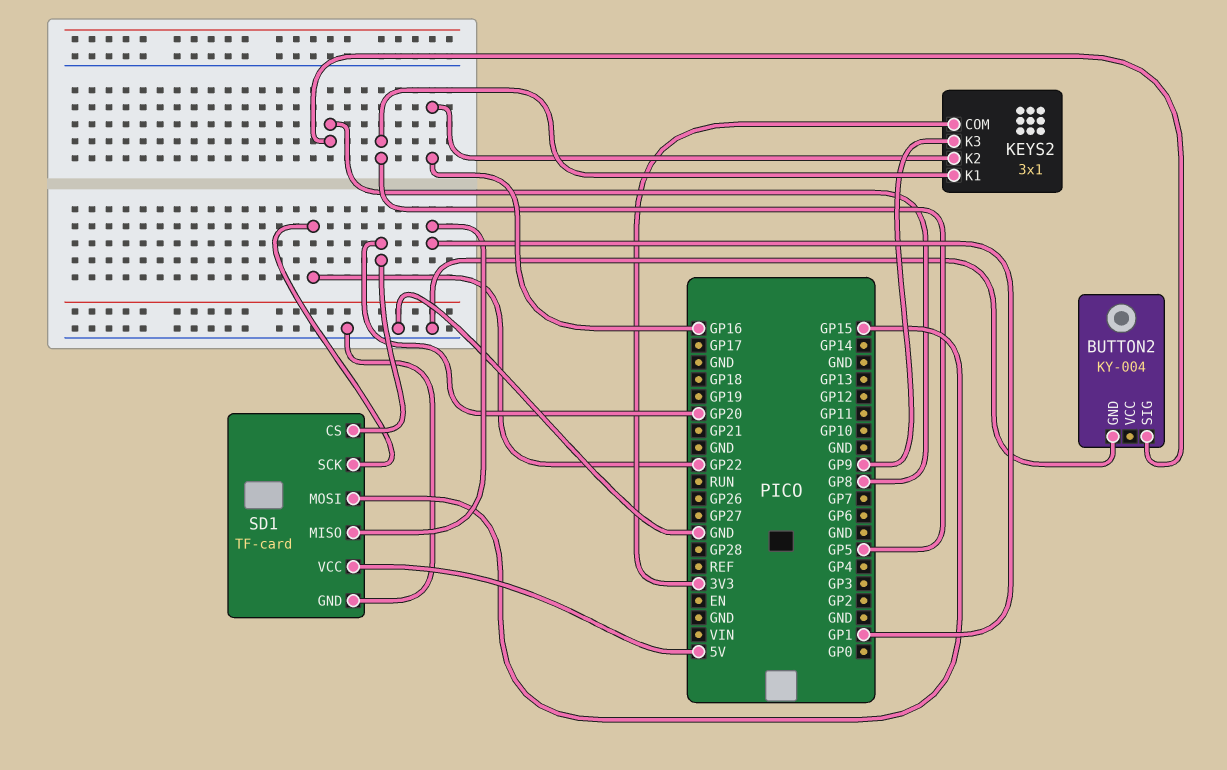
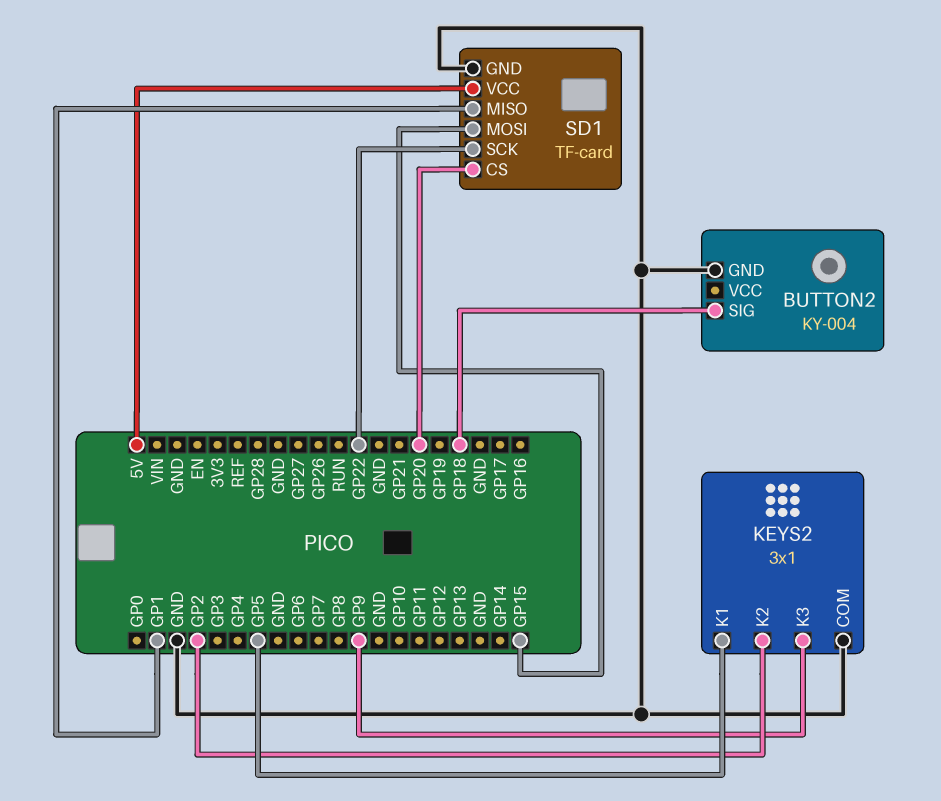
BUTTON2 pin SIG: GP8 -> GP18
KEYS2 pin COM: 3V3 -> GND
KEYS2 pin K2: GP16 -> GP2

